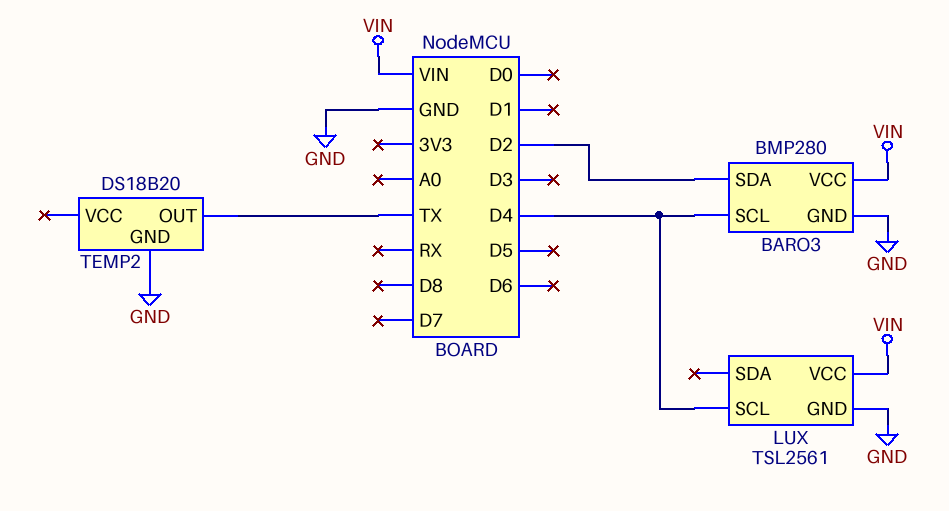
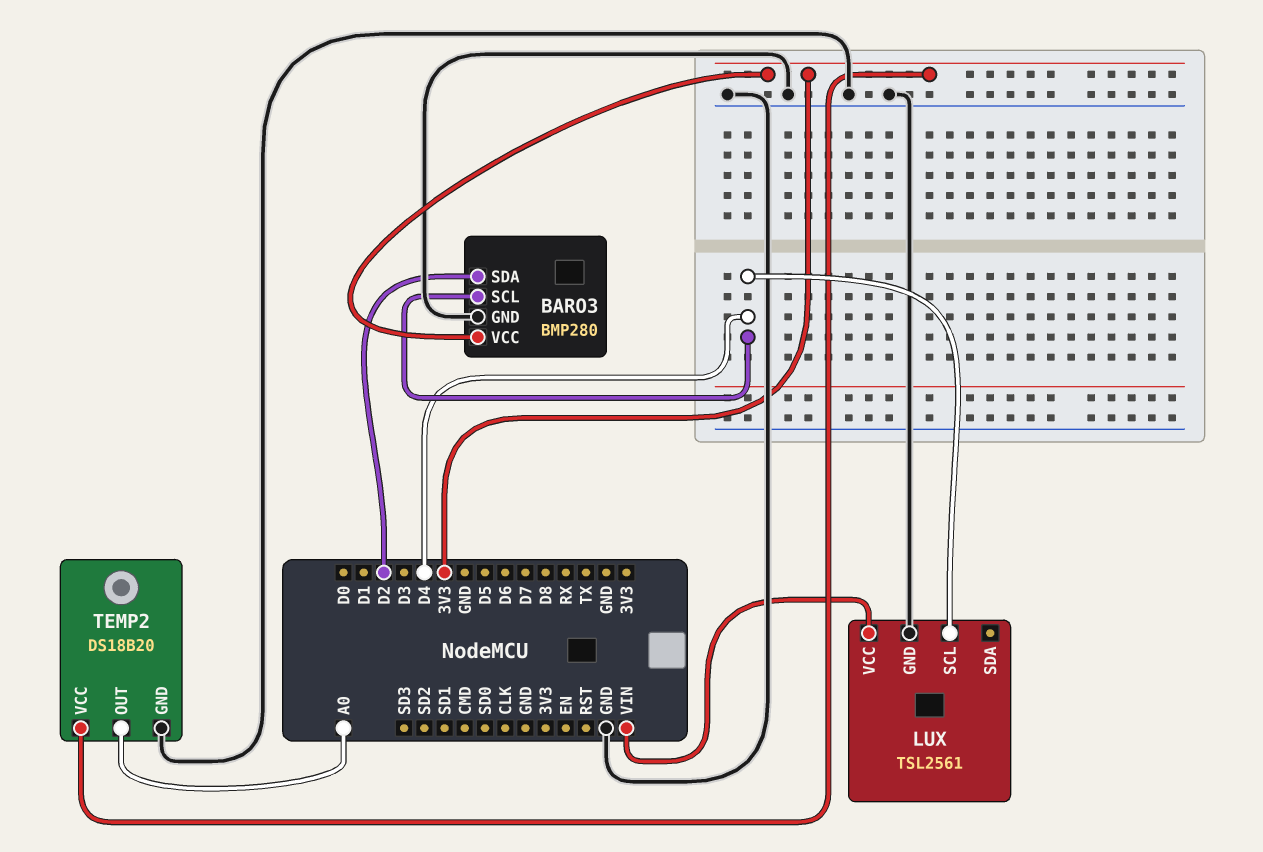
BARO3 pin VCC: VIN -> 3V3
TEMP2 pin OUT: TX -> A0
TEMP2 pin VCC: none -> 3V3

